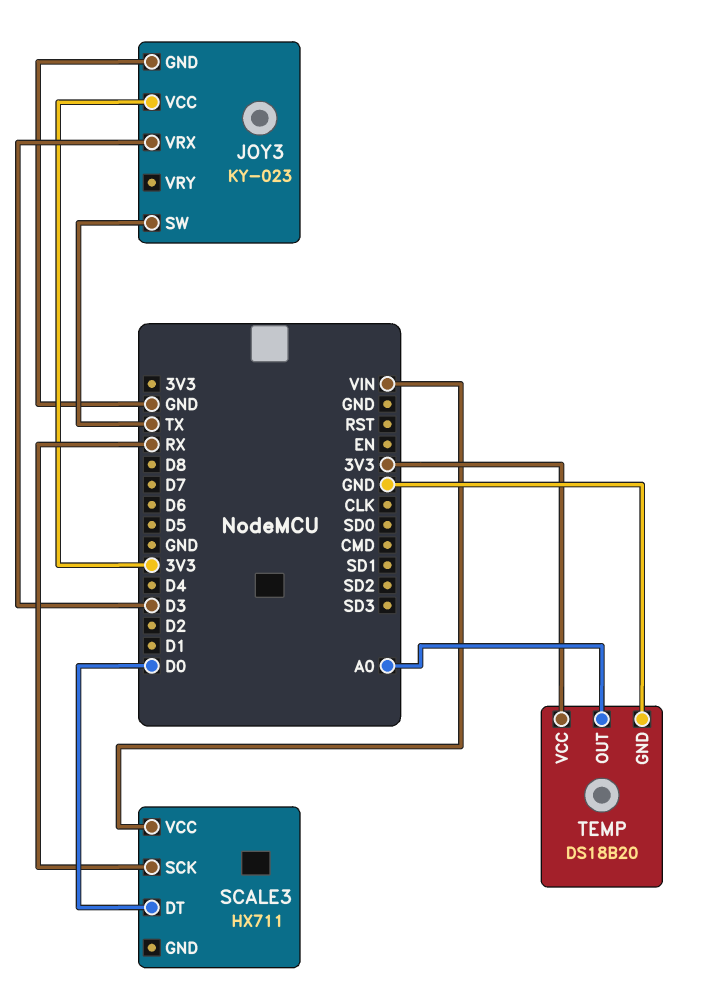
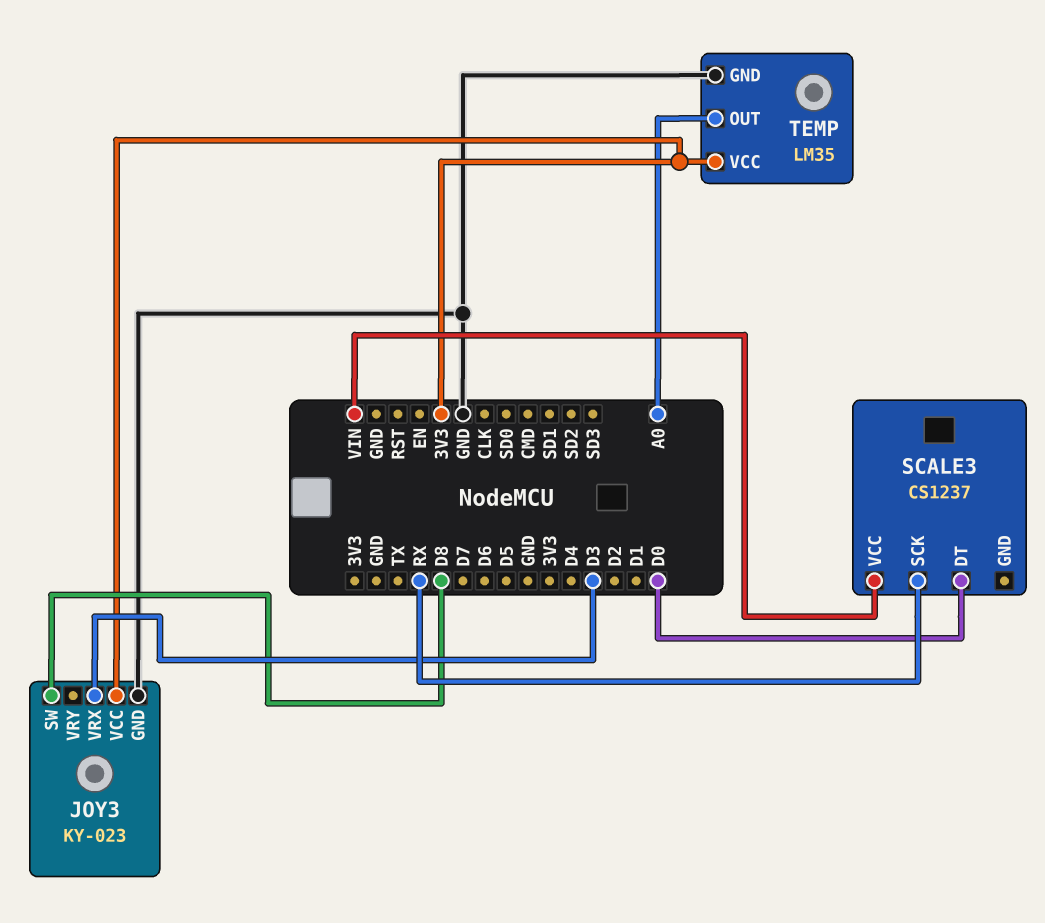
JOY3 pin SW: TX -> D8
SCALE3: HX711 -> CS1237
TEMP: DS18B20 -> LM35

